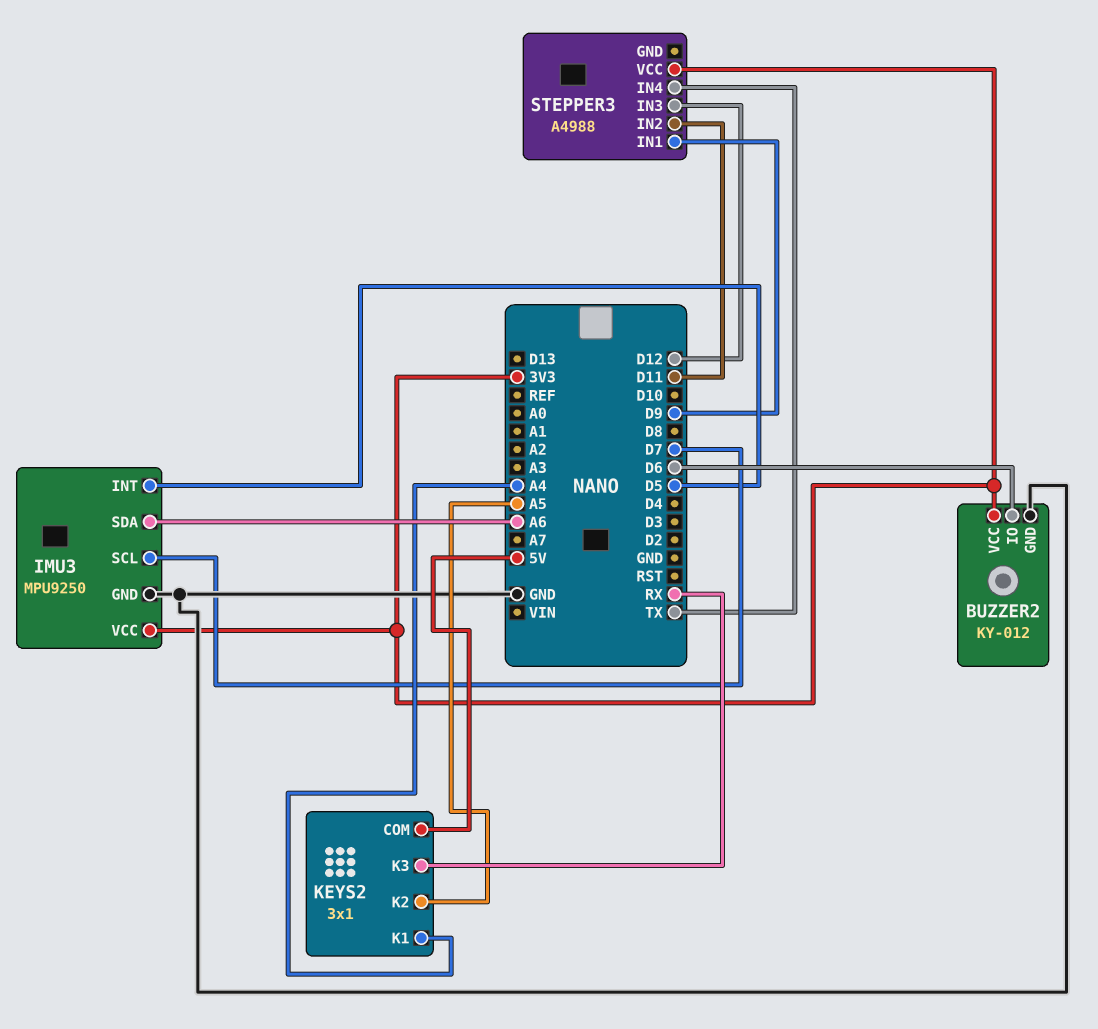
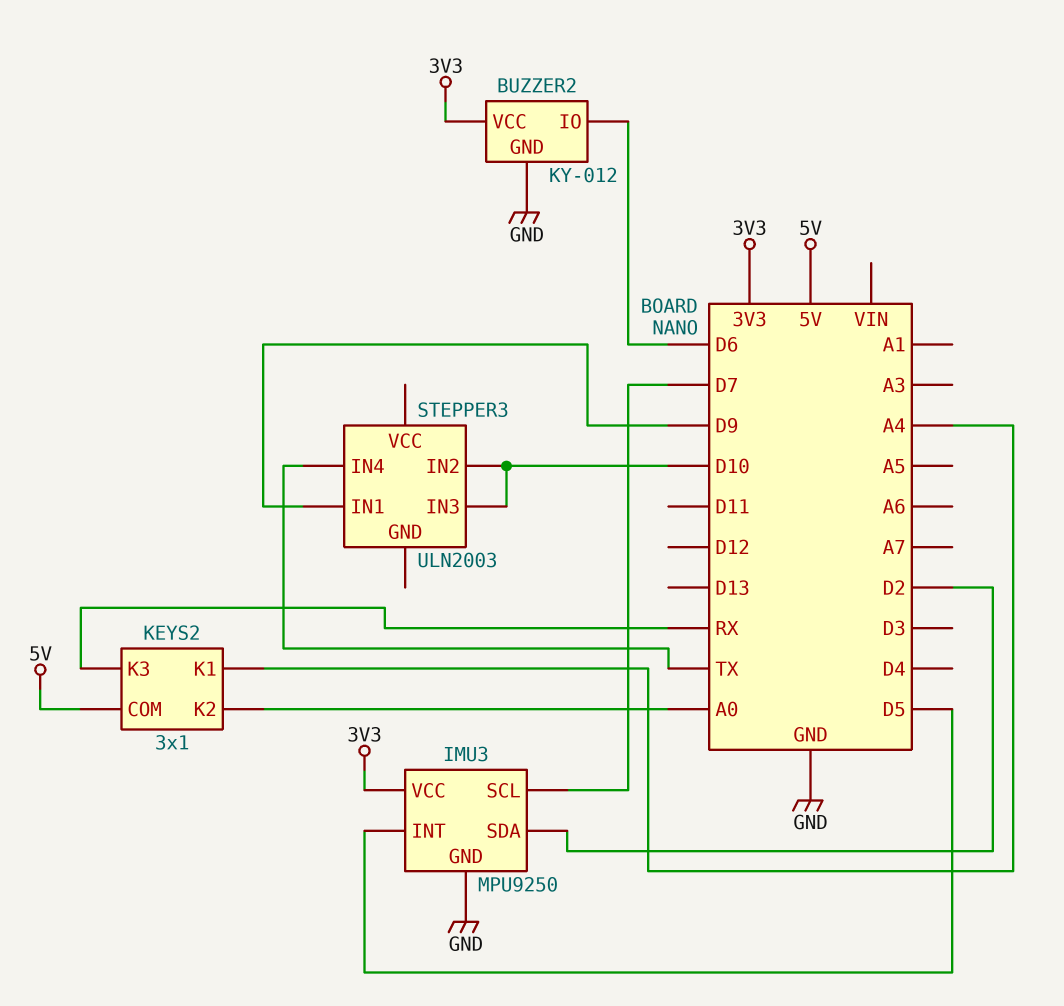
IMU3 pin SDA: A6 -> D2
KEYS2 pin K2: A5 -> A0
STEPPER3: A4988 -> ULN2003
STEPPER3 pin IN2: D11 -> D10
STEPPER3 pin IN3: D12 -> D10
STEPPER3 pin VCC: 3V3 -> none

